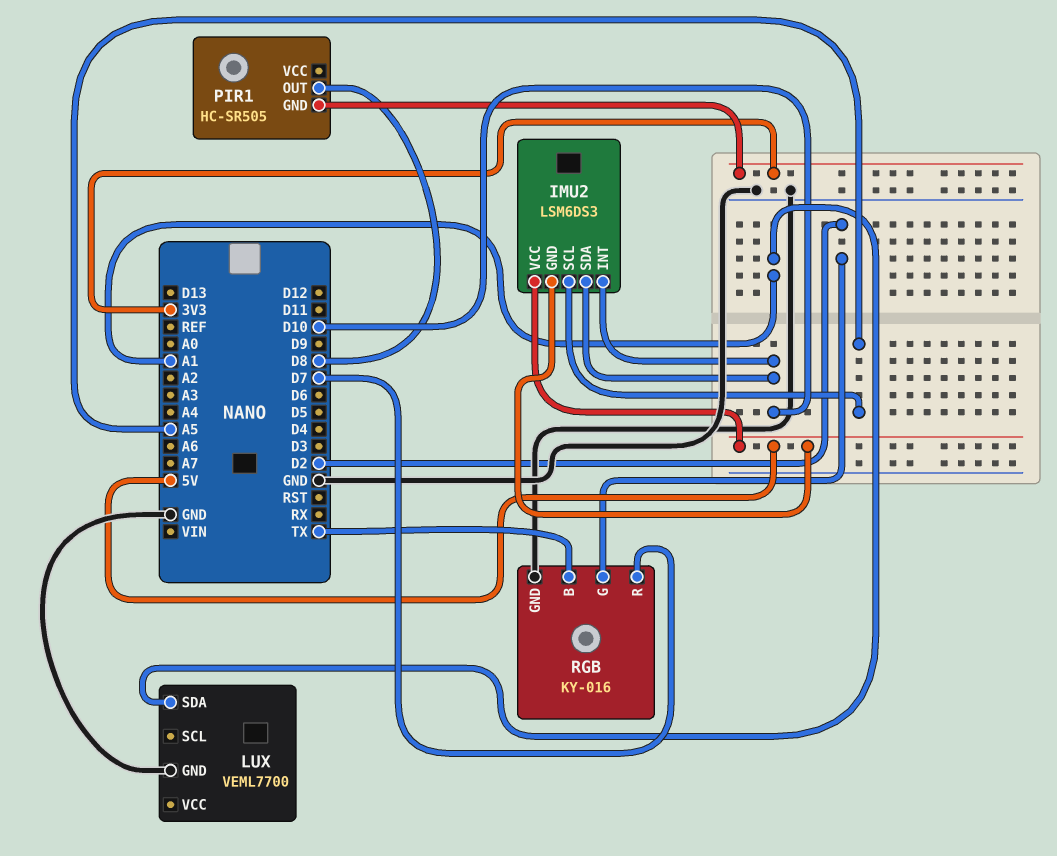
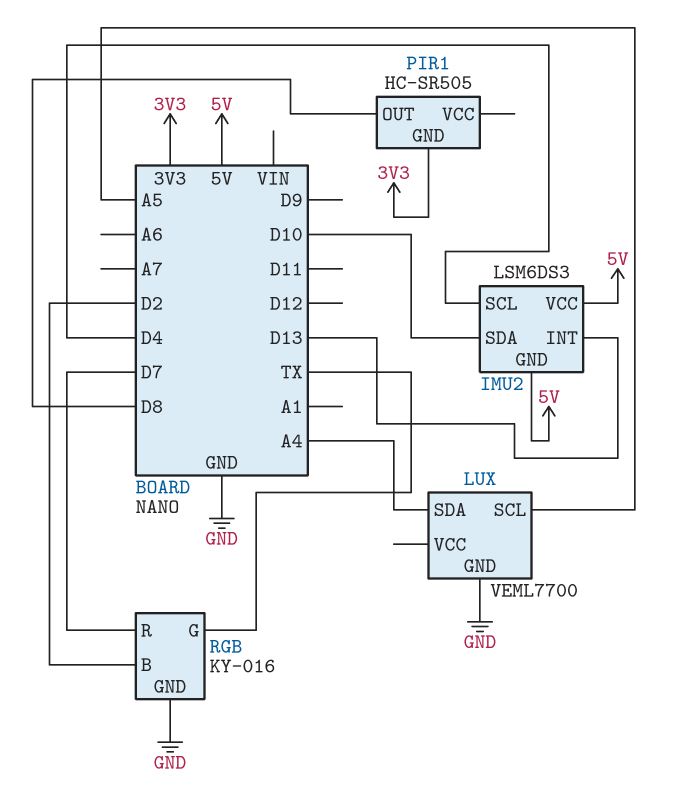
IMU2 pin INT: D10 -> D13
IMU2 pin SCL: A5 -> D4
LUX pin SCL: none -> A5
LUX pin SDA: A1 -> A4
RGB pin B: TX -> D2
RGB pin G: D2 -> TX

